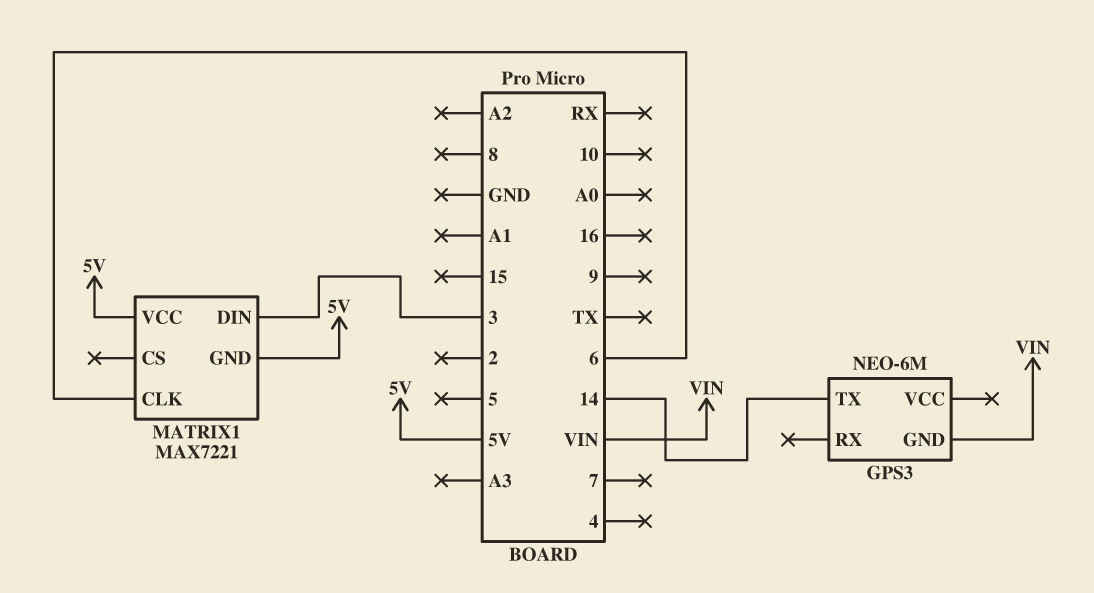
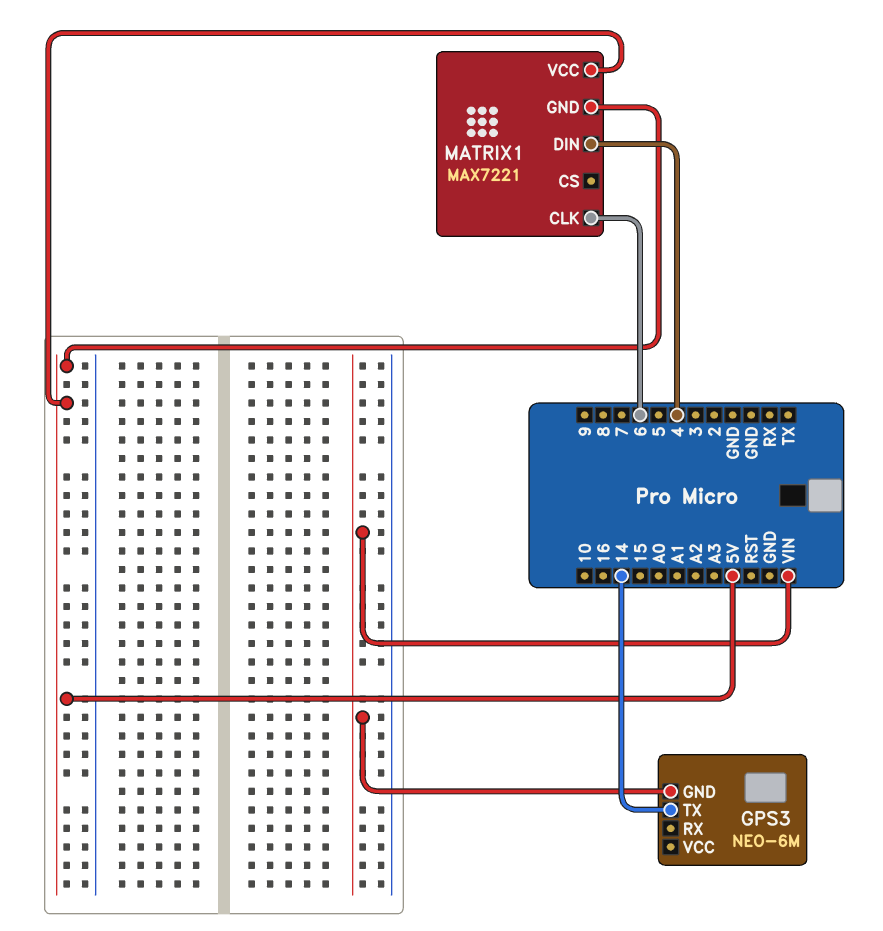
MATRIX1 pin DIN: 3 -> 4

